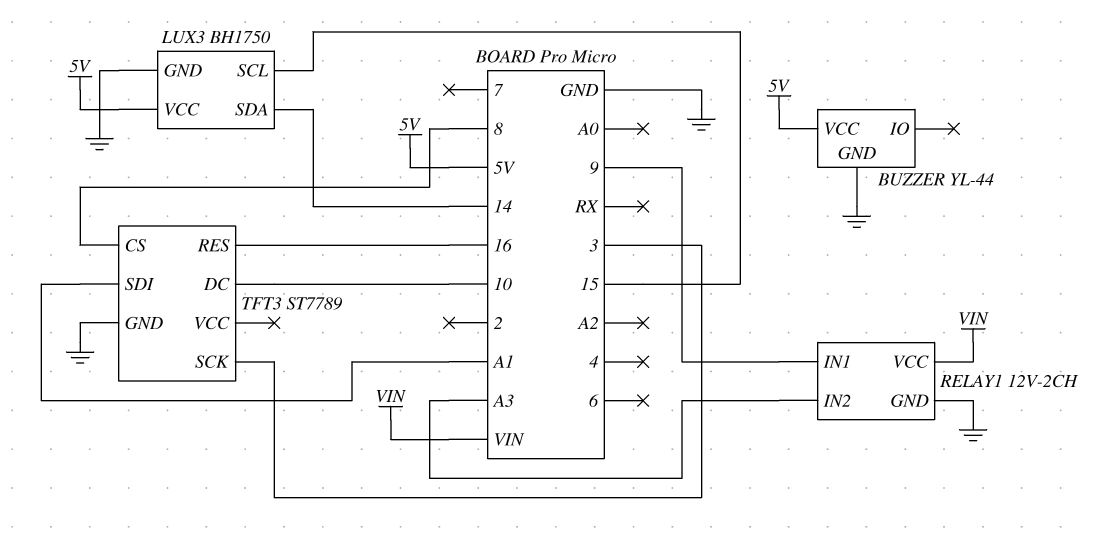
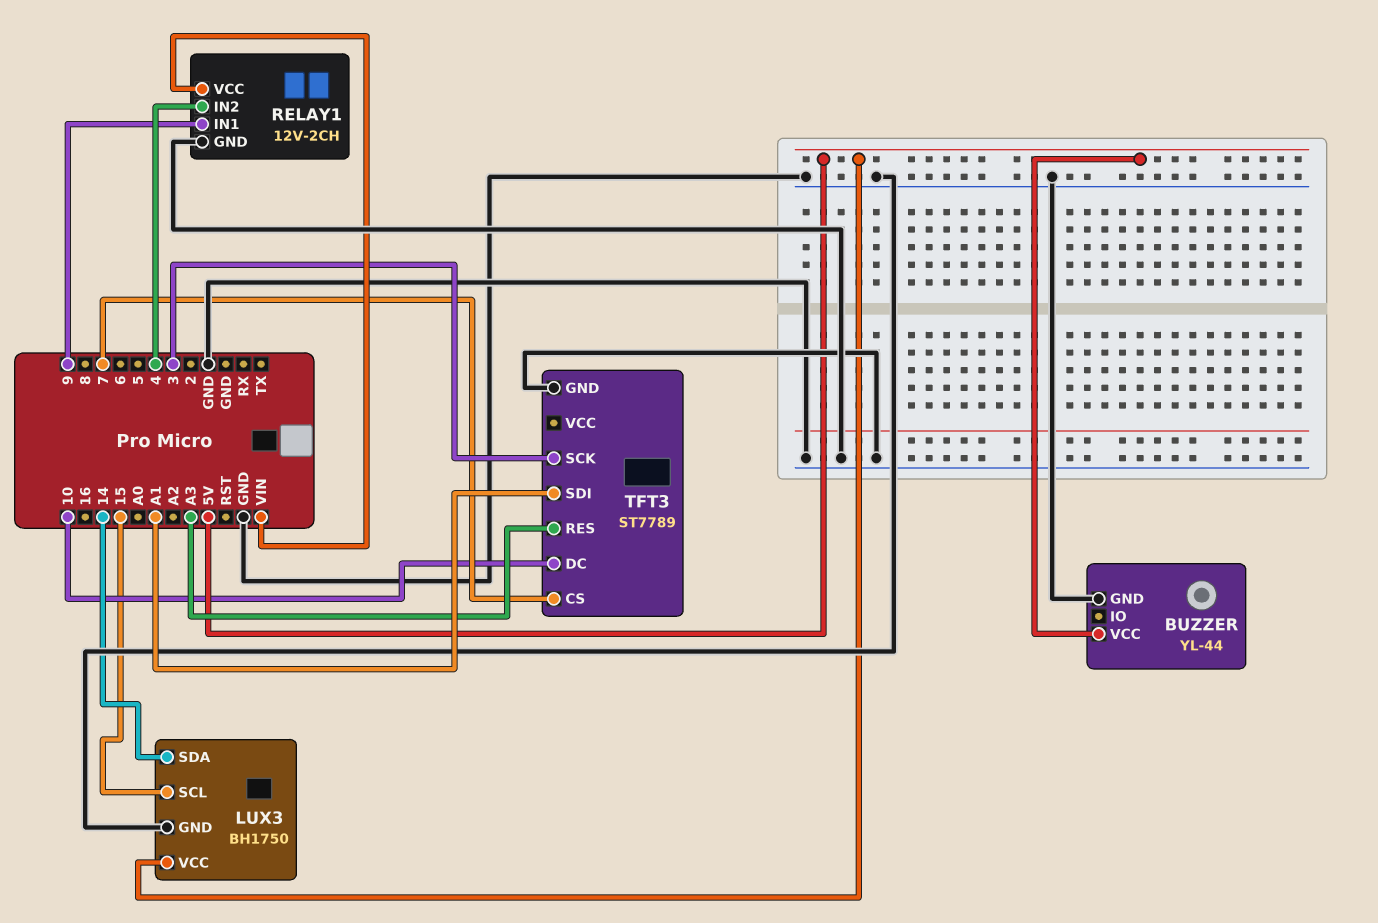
RELAY1 pin IN2: A3 -> 4
TFT3 pin CS: 8 -> 7
TFT3 pin RES: 16 -> A3

